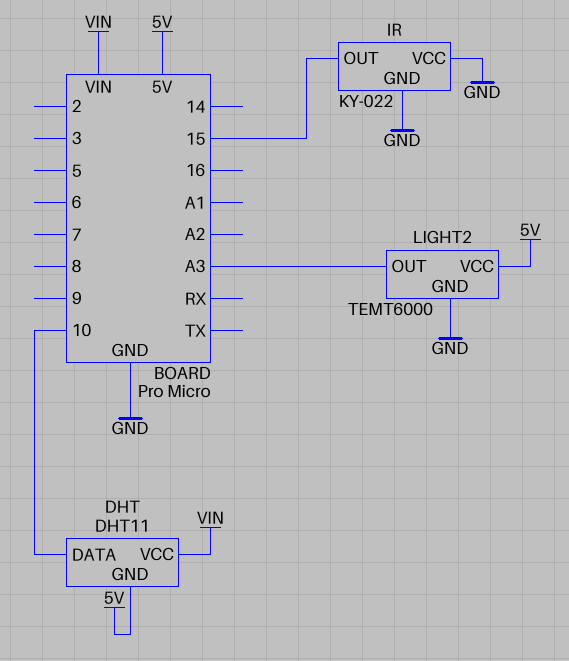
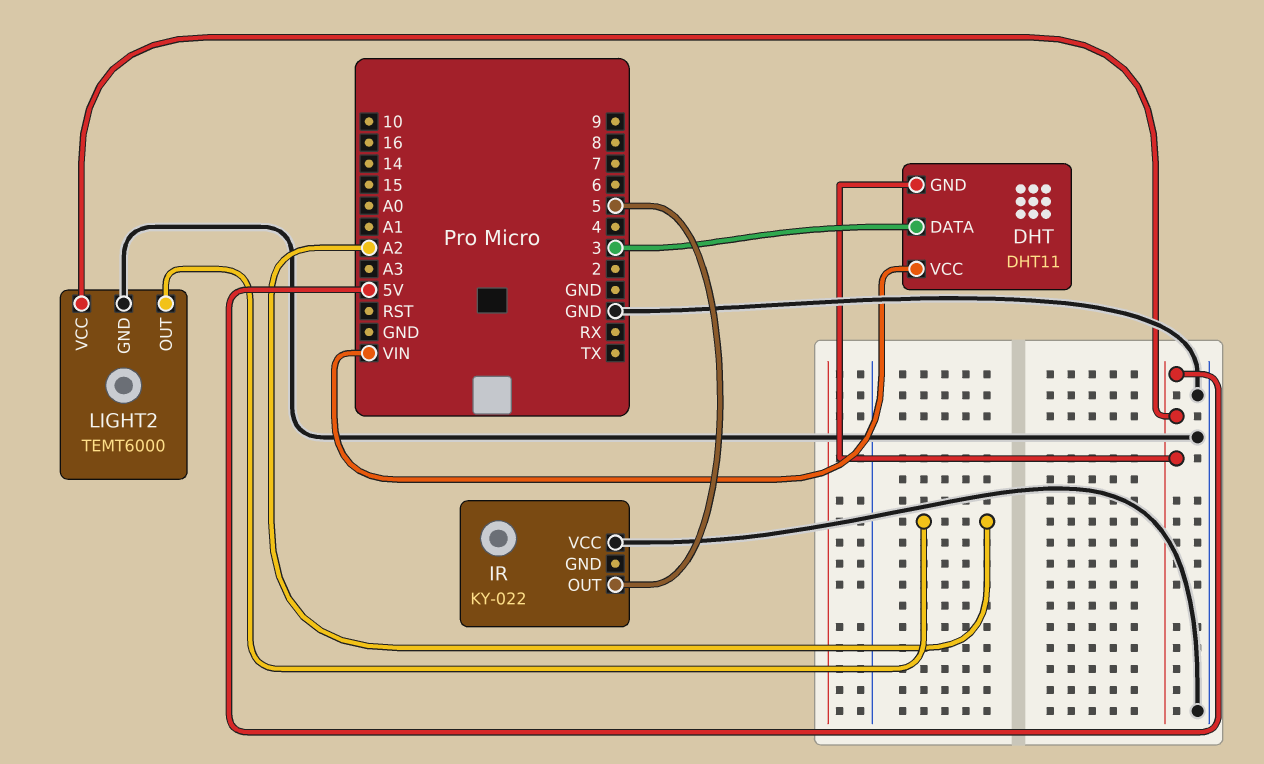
DHT pin DATA: 10 -> 3
IR pin GND: GND -> none
IR pin OUT: 15 -> 5
LIGHT2 pin OUT: A3 -> A2

